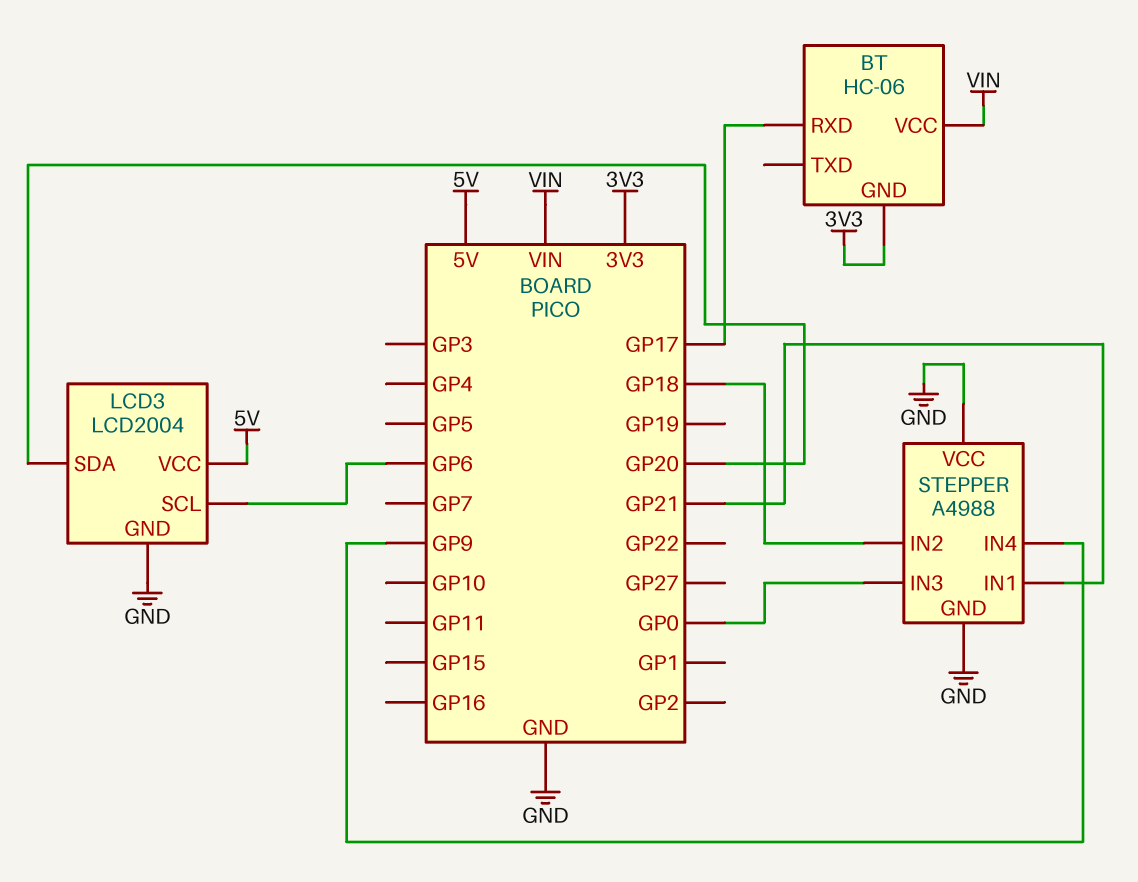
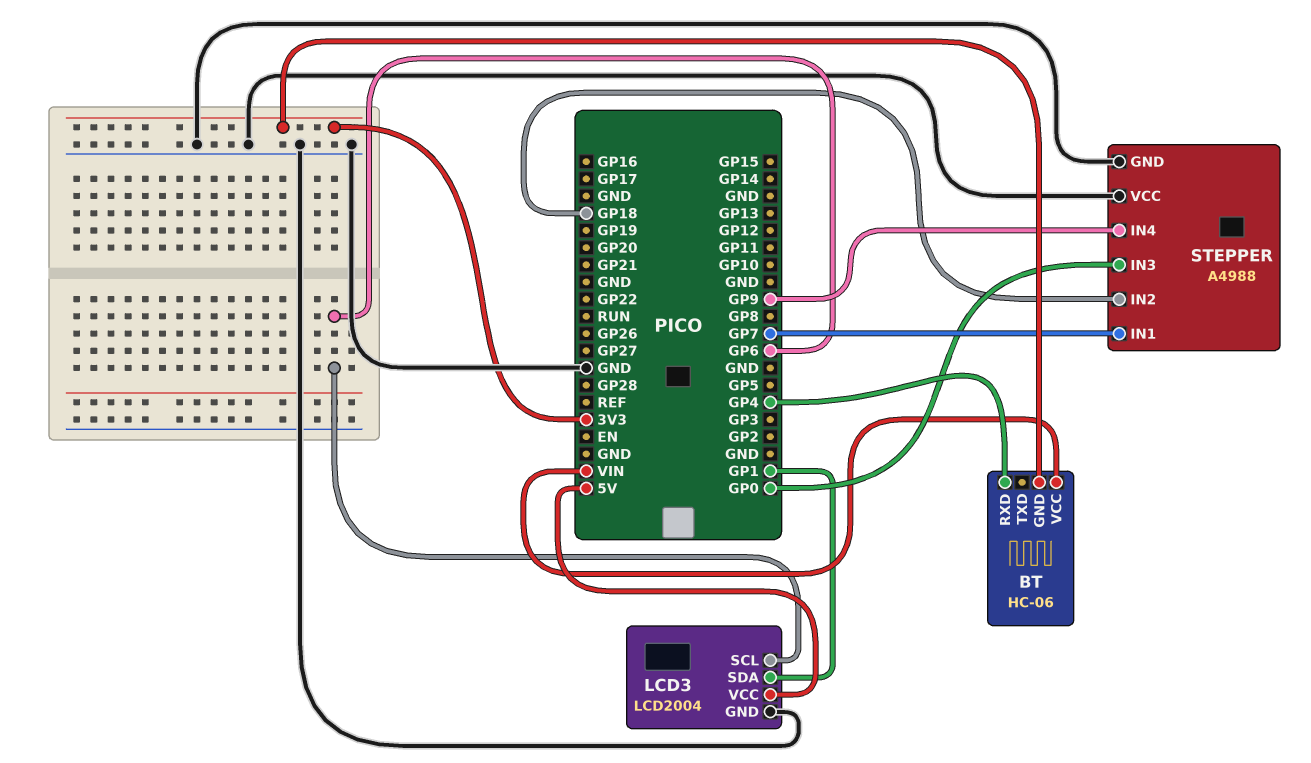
BT pin RXD: GP17 -> GP4
LCD3 pin SDA: GP20 -> GP1
STEPPER pin IN1: GP21 -> GP7

